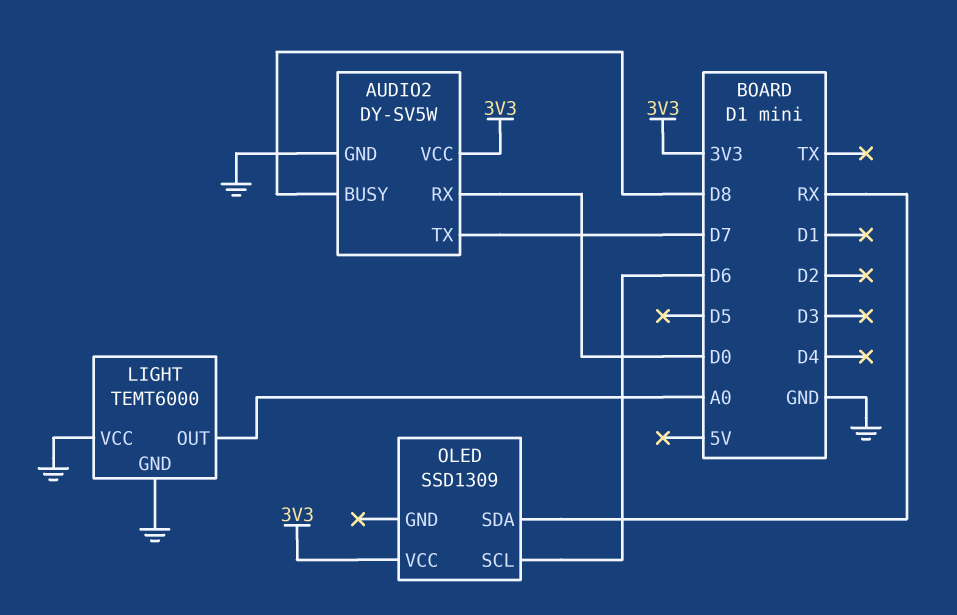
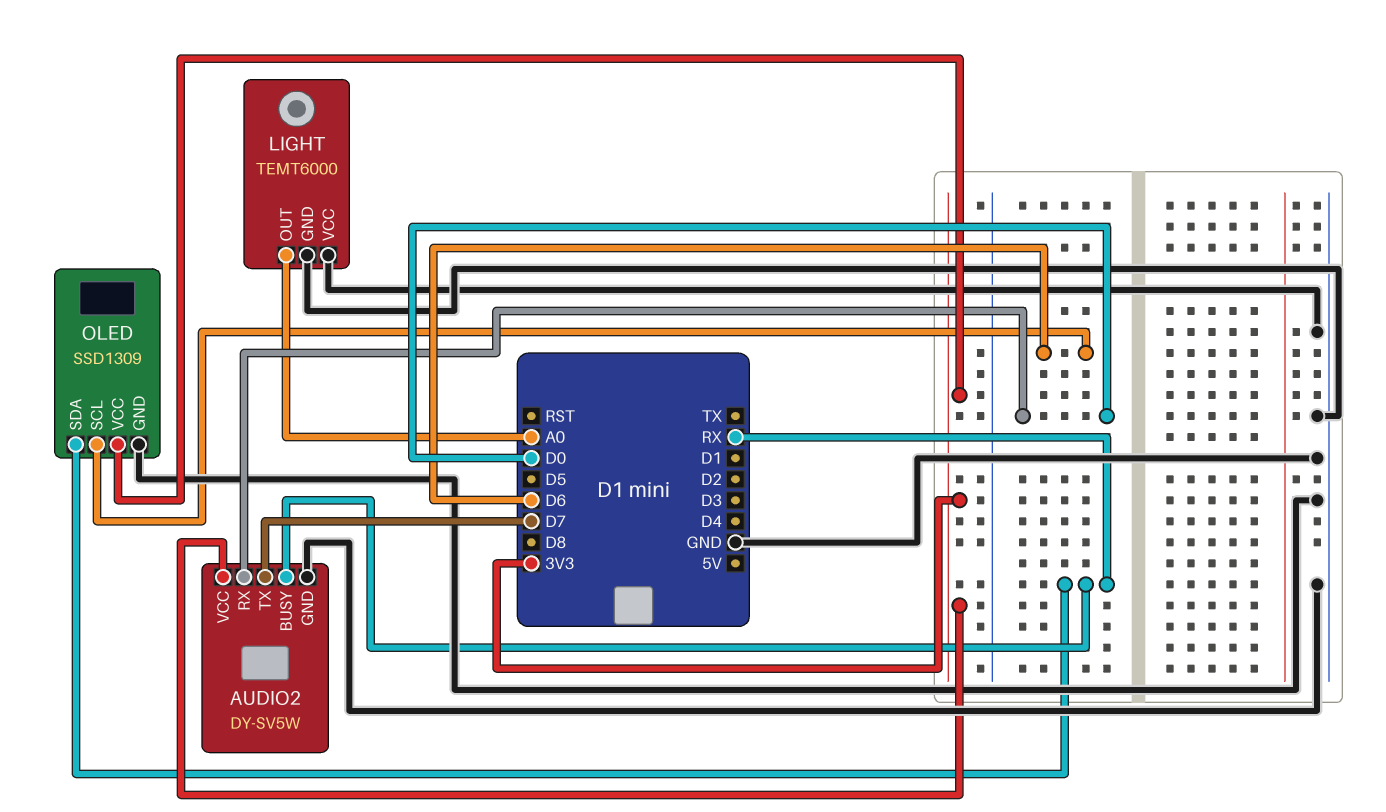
AUDIO2 pin BUSY: D8 -> RX
OLED pin GND: none -> GND

